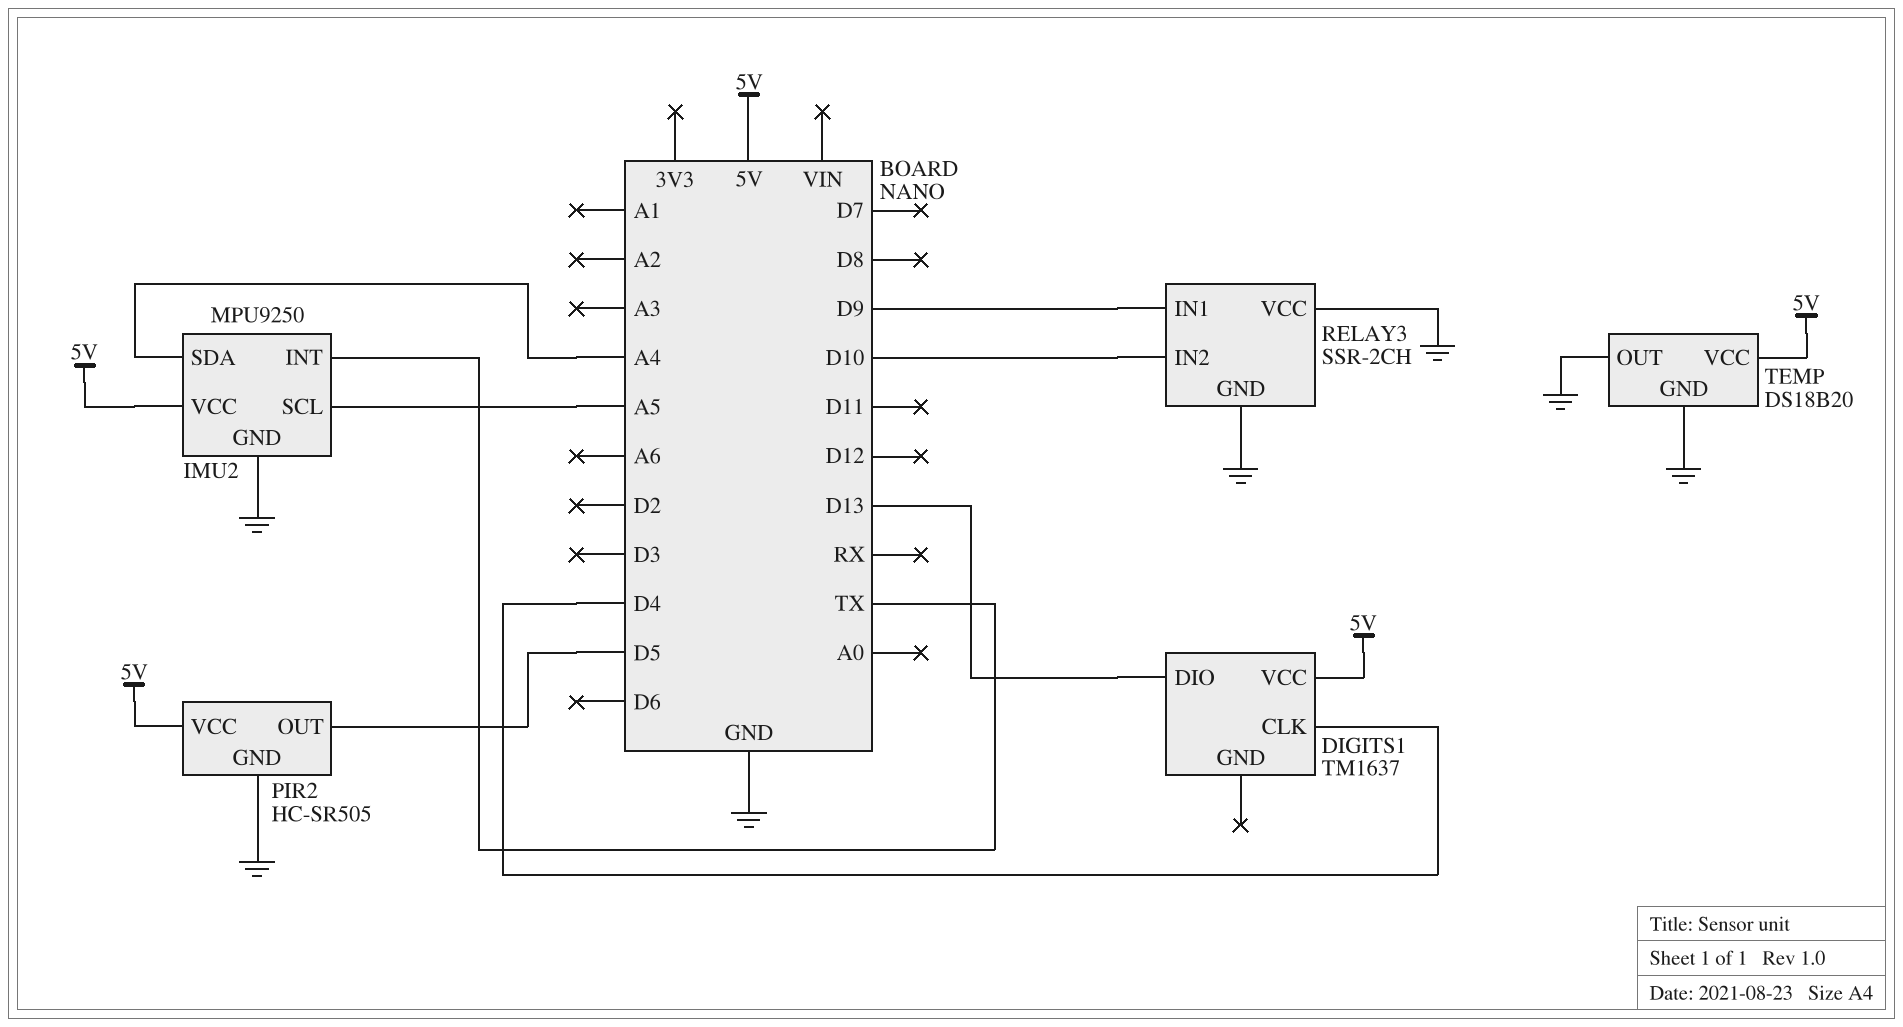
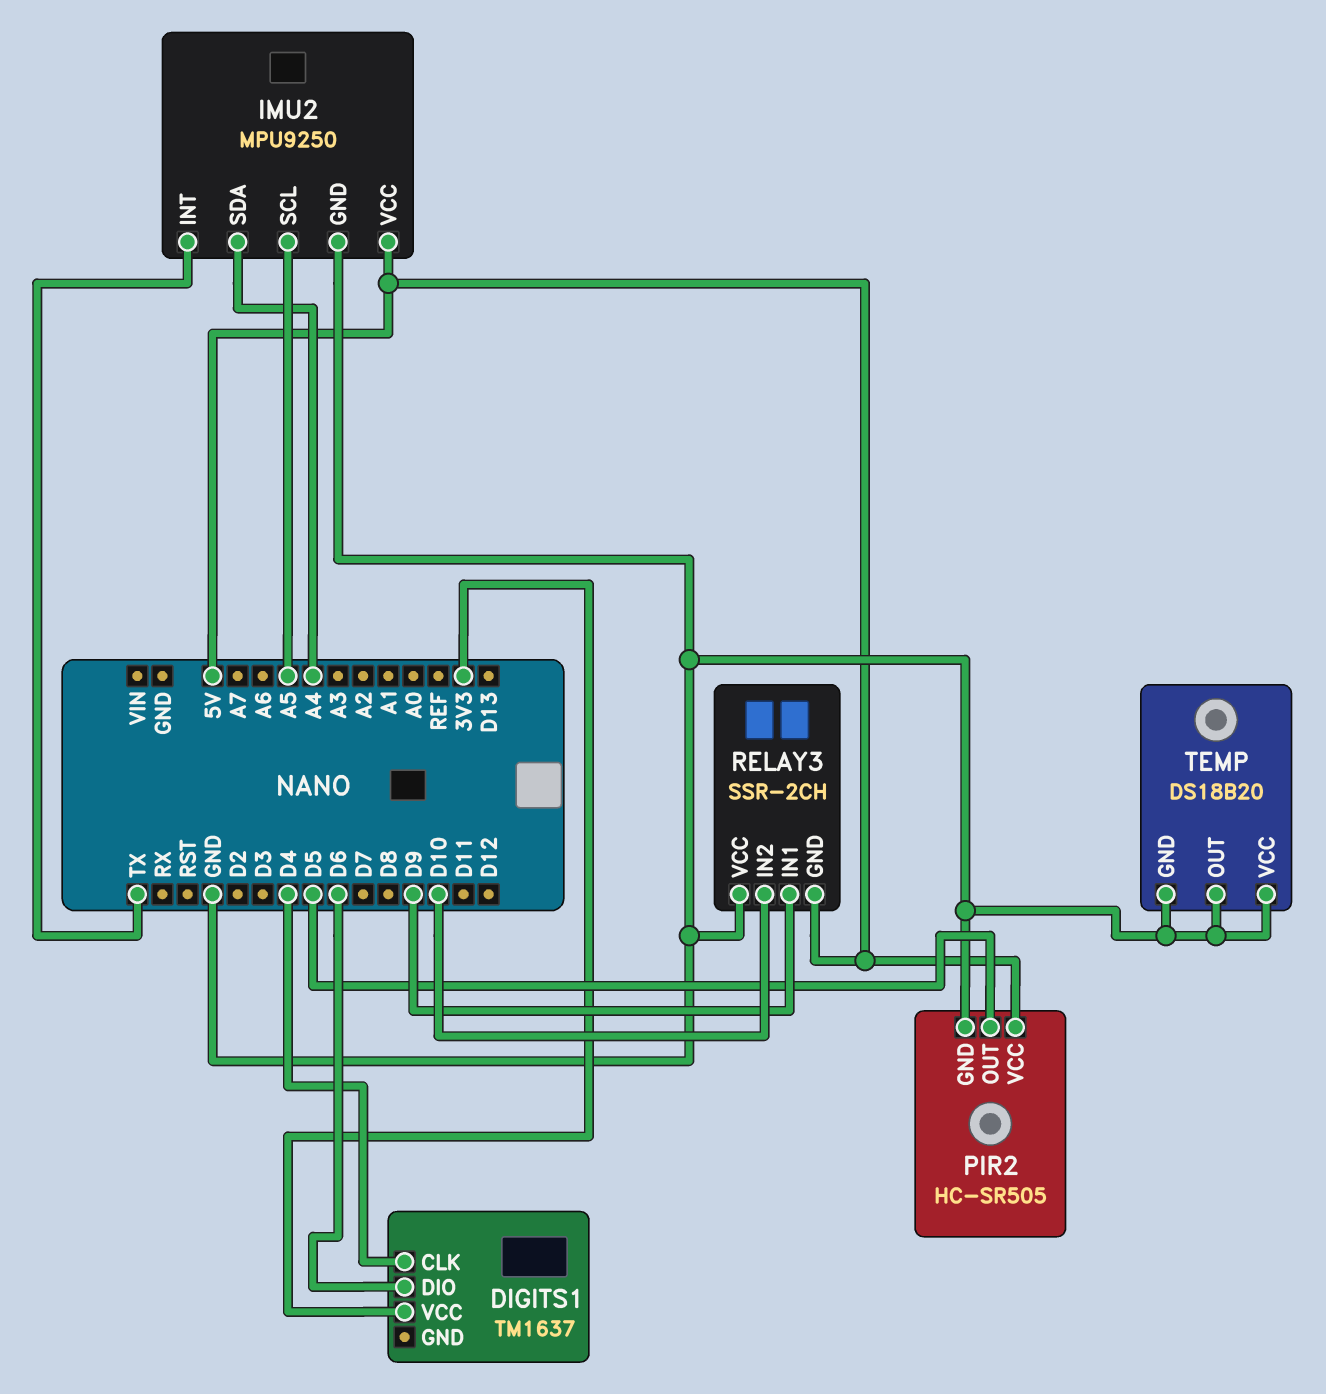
DIGITS1 pin DIO: D13 -> D6
DIGITS1 pin VCC: 5V -> 3V3
RELAY3 pin GND: GND -> 5V
TEMP pin VCC: 5V -> GND

